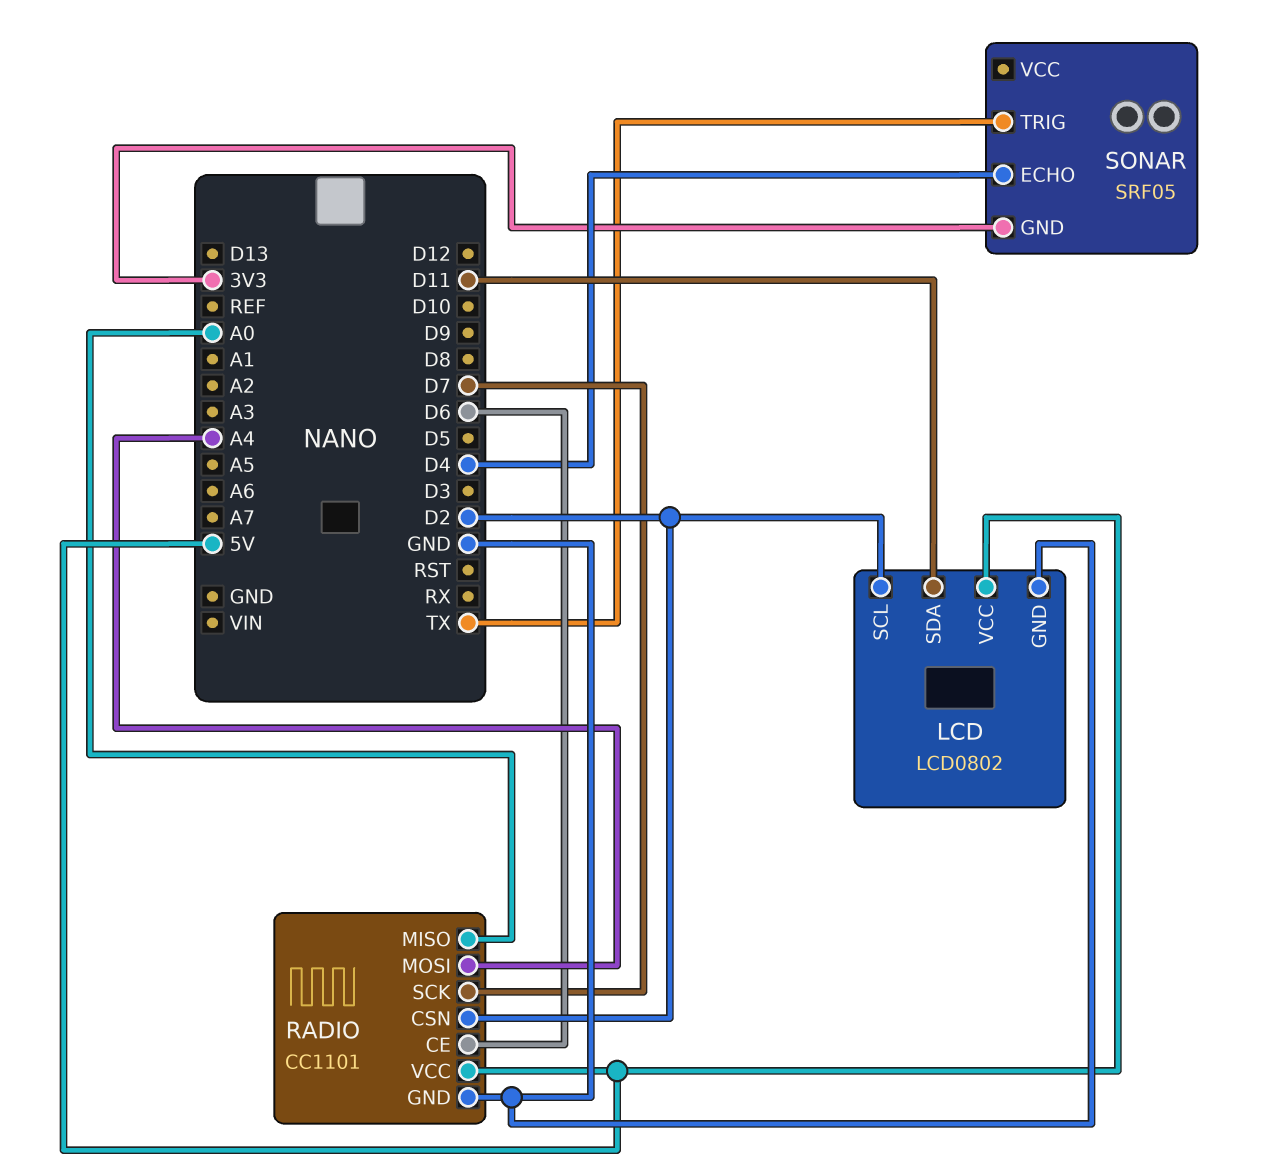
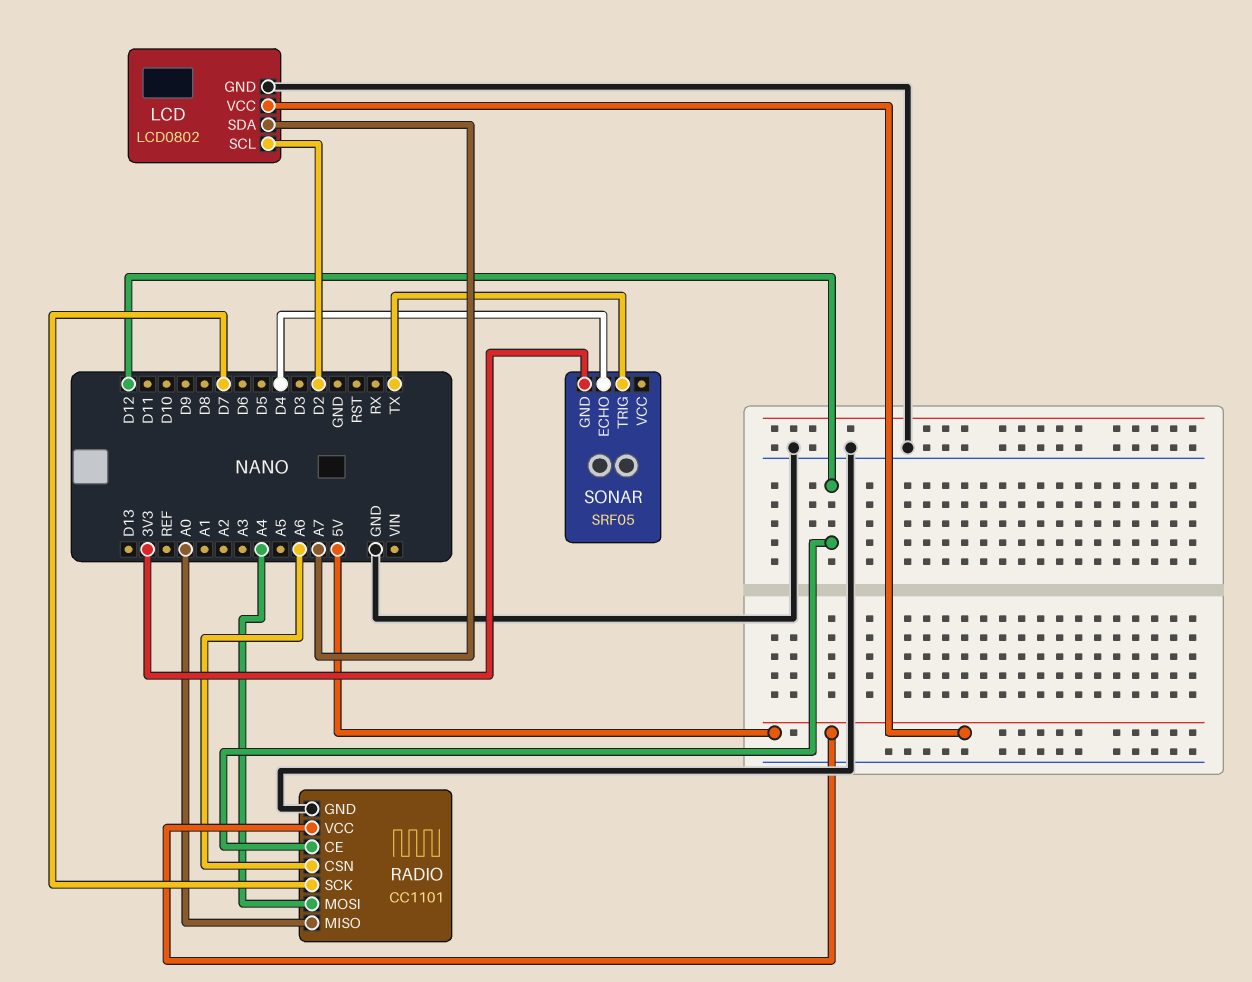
LCD pin SDA: D11 -> A7
RADIO pin CE: D6 -> D12
RADIO pin CSN: D2 -> A6

